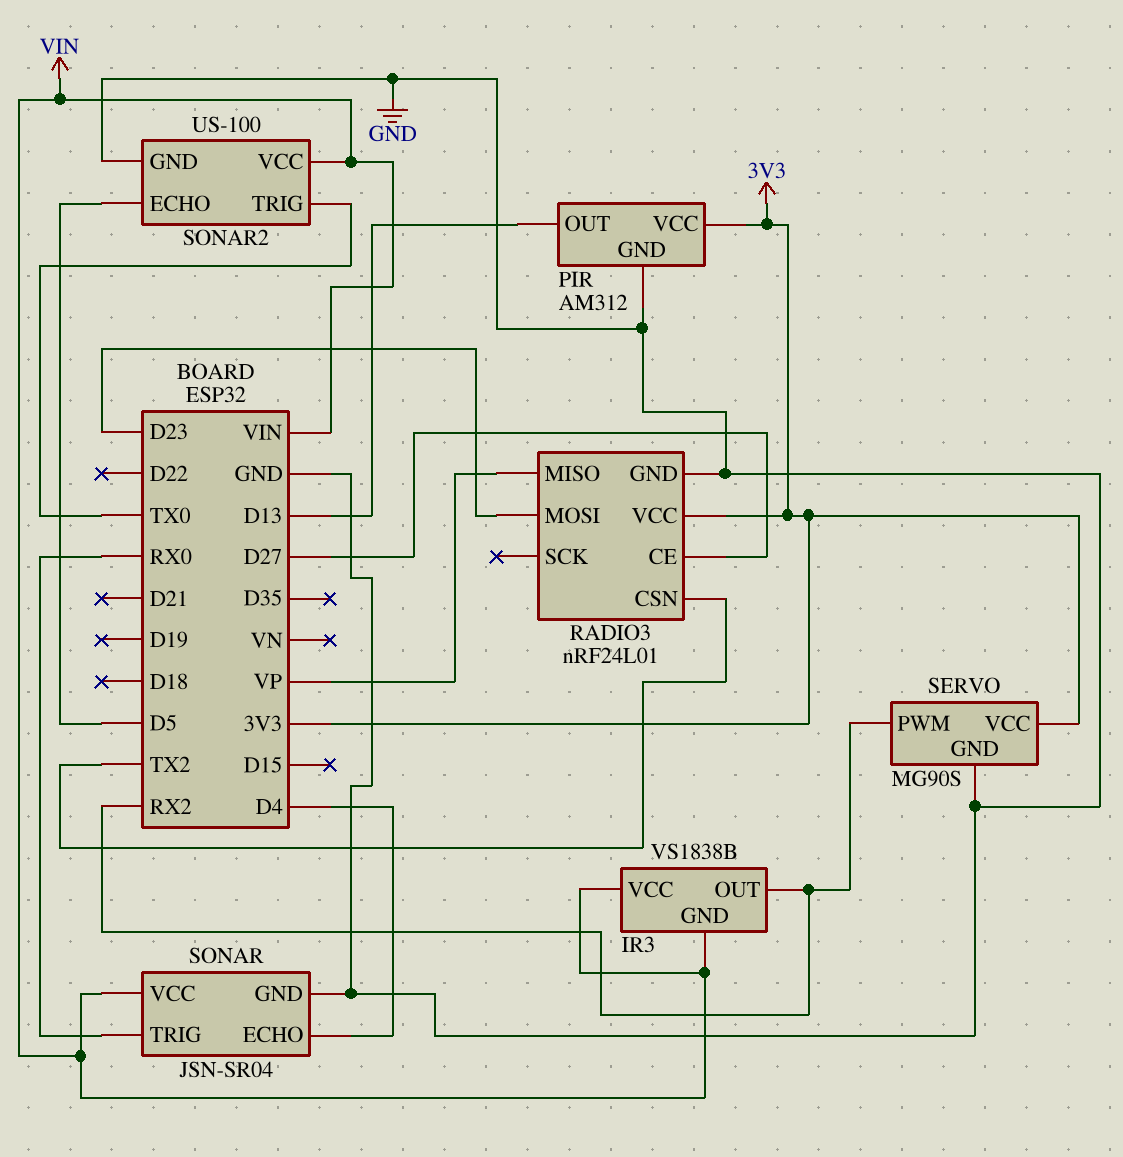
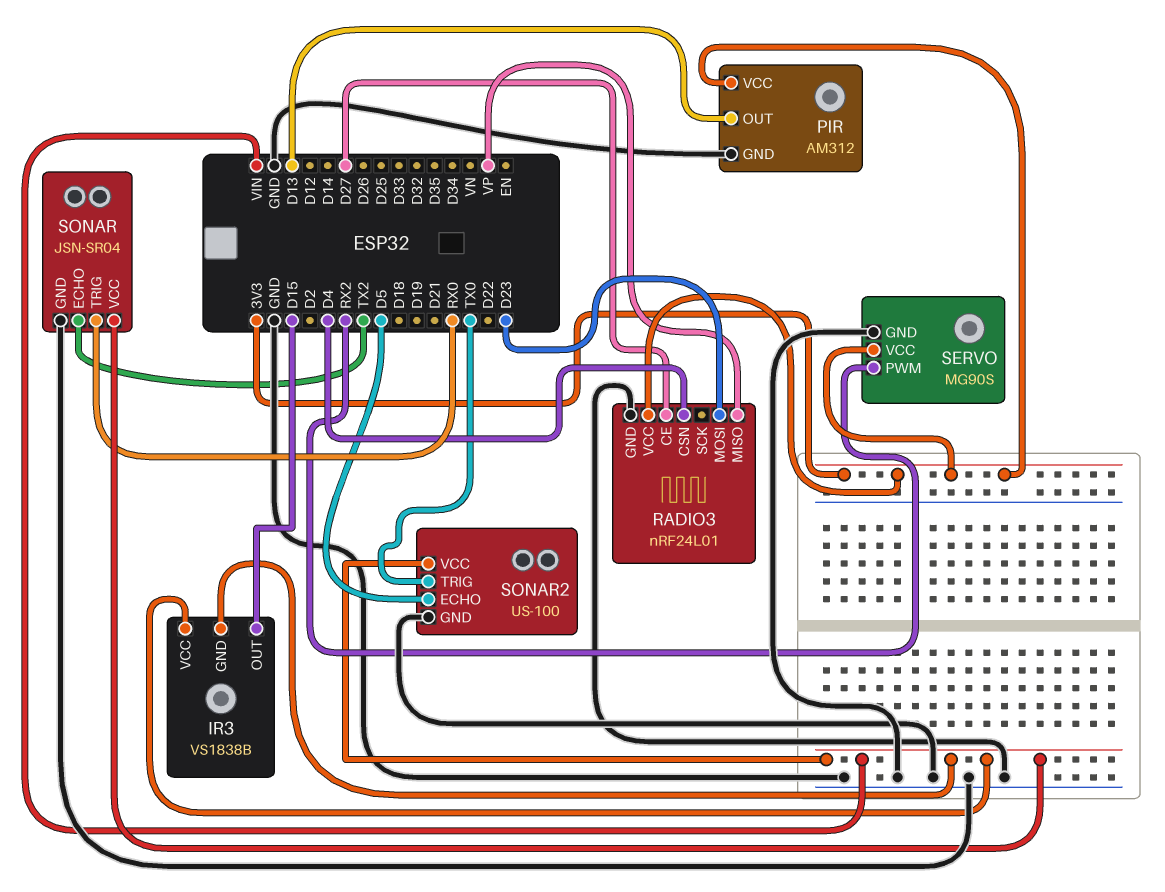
IR3 pin OUT: RX2 -> D15
RADIO3 pin CSN: TX2 -> D4
SONAR pin ECHO: D4 -> TX2

